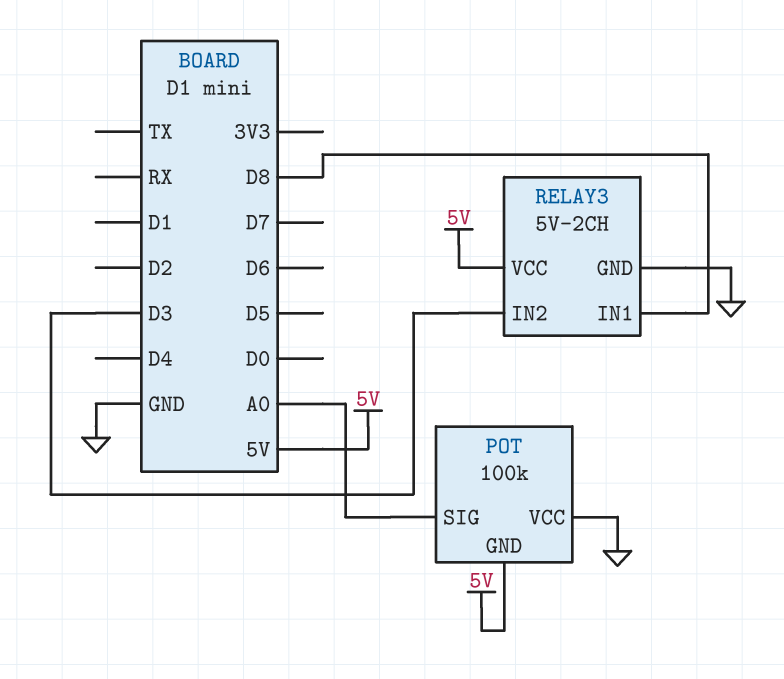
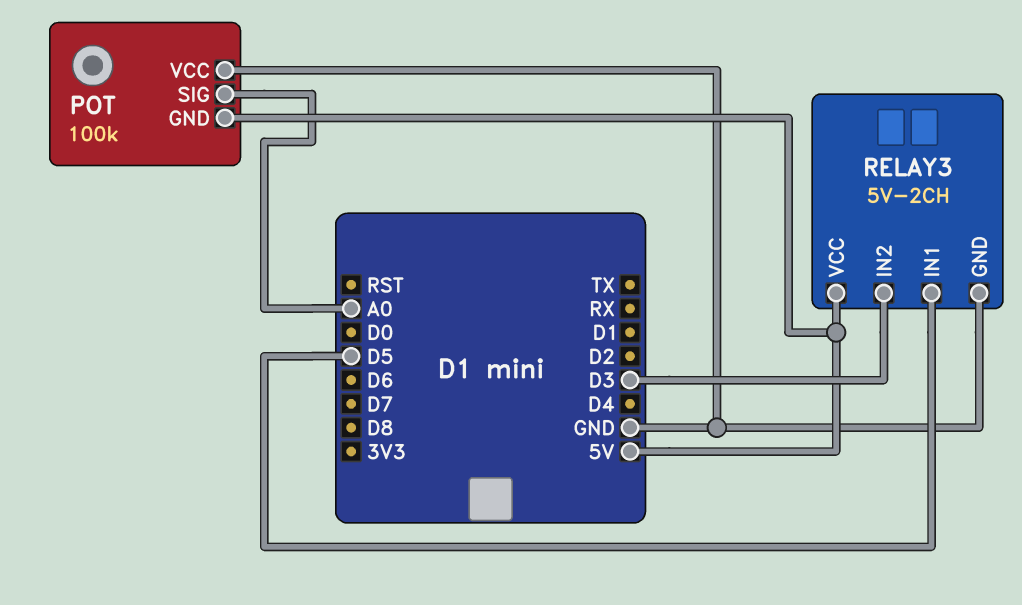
RELAY3 pin IN1: D8 -> D5

